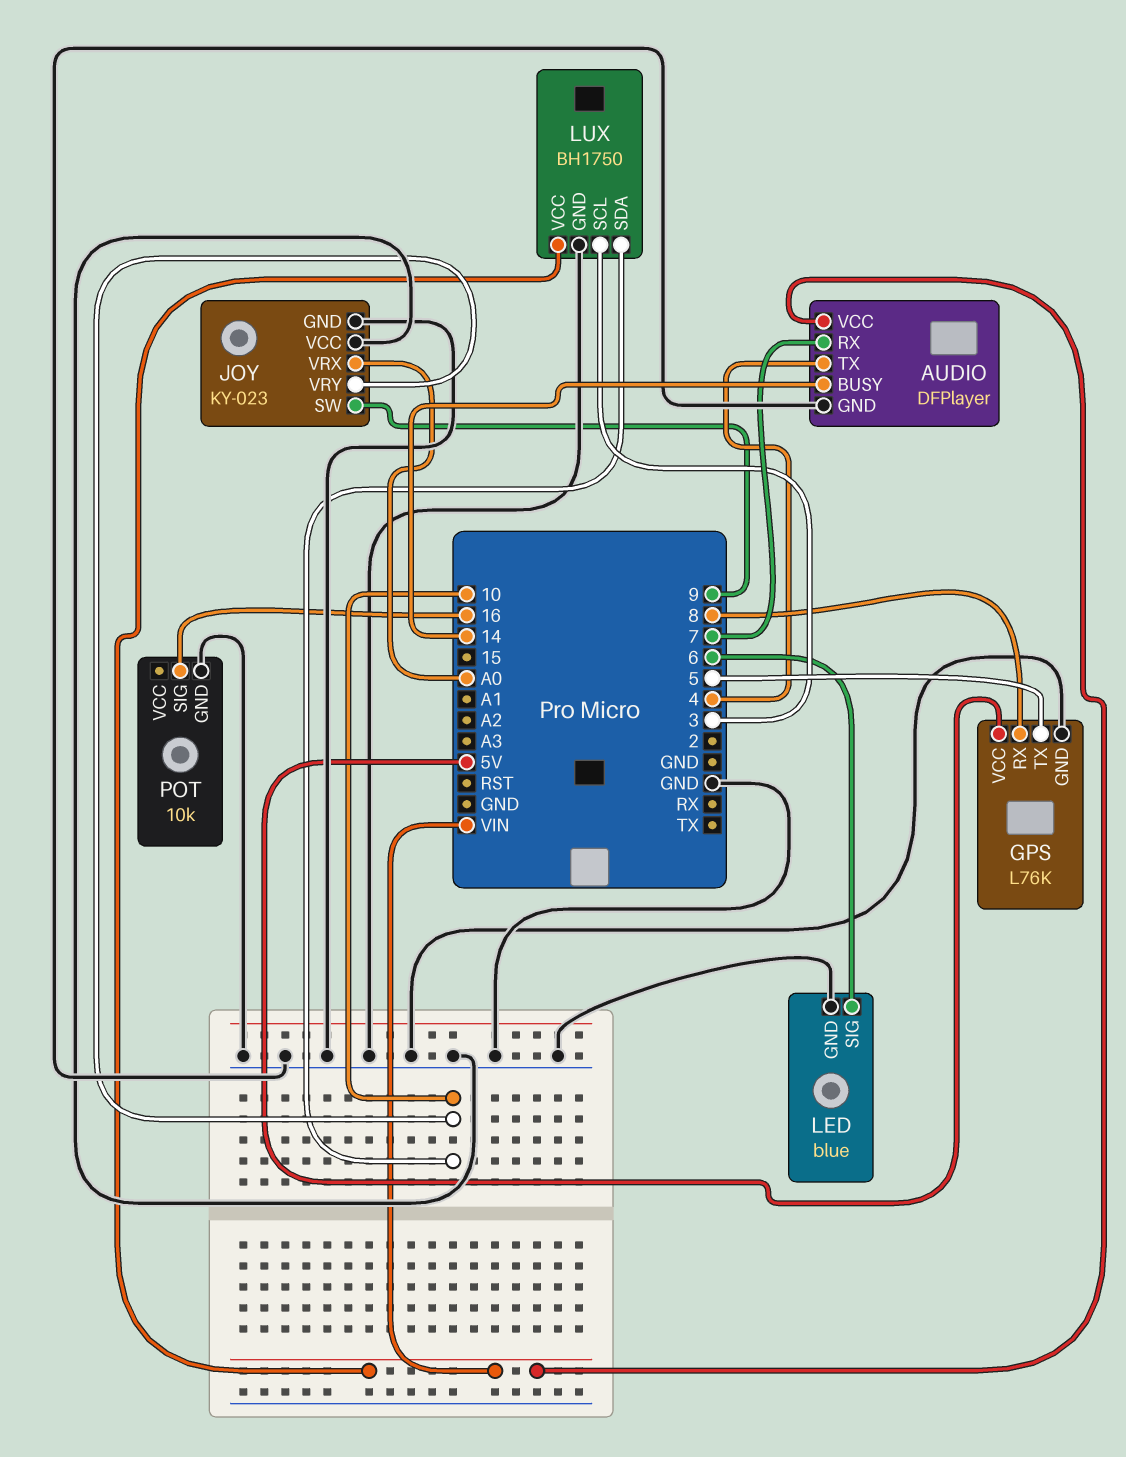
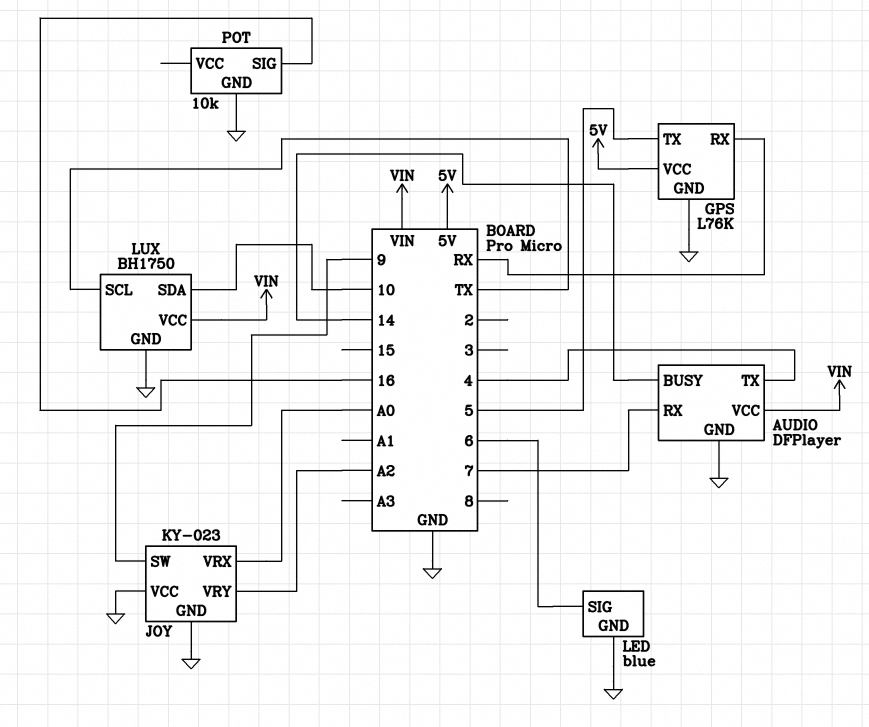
GPS pin RX: 8 -> RX
JOY pin VRY: 10 -> A2
LUX pin SCL: 3 -> TX

